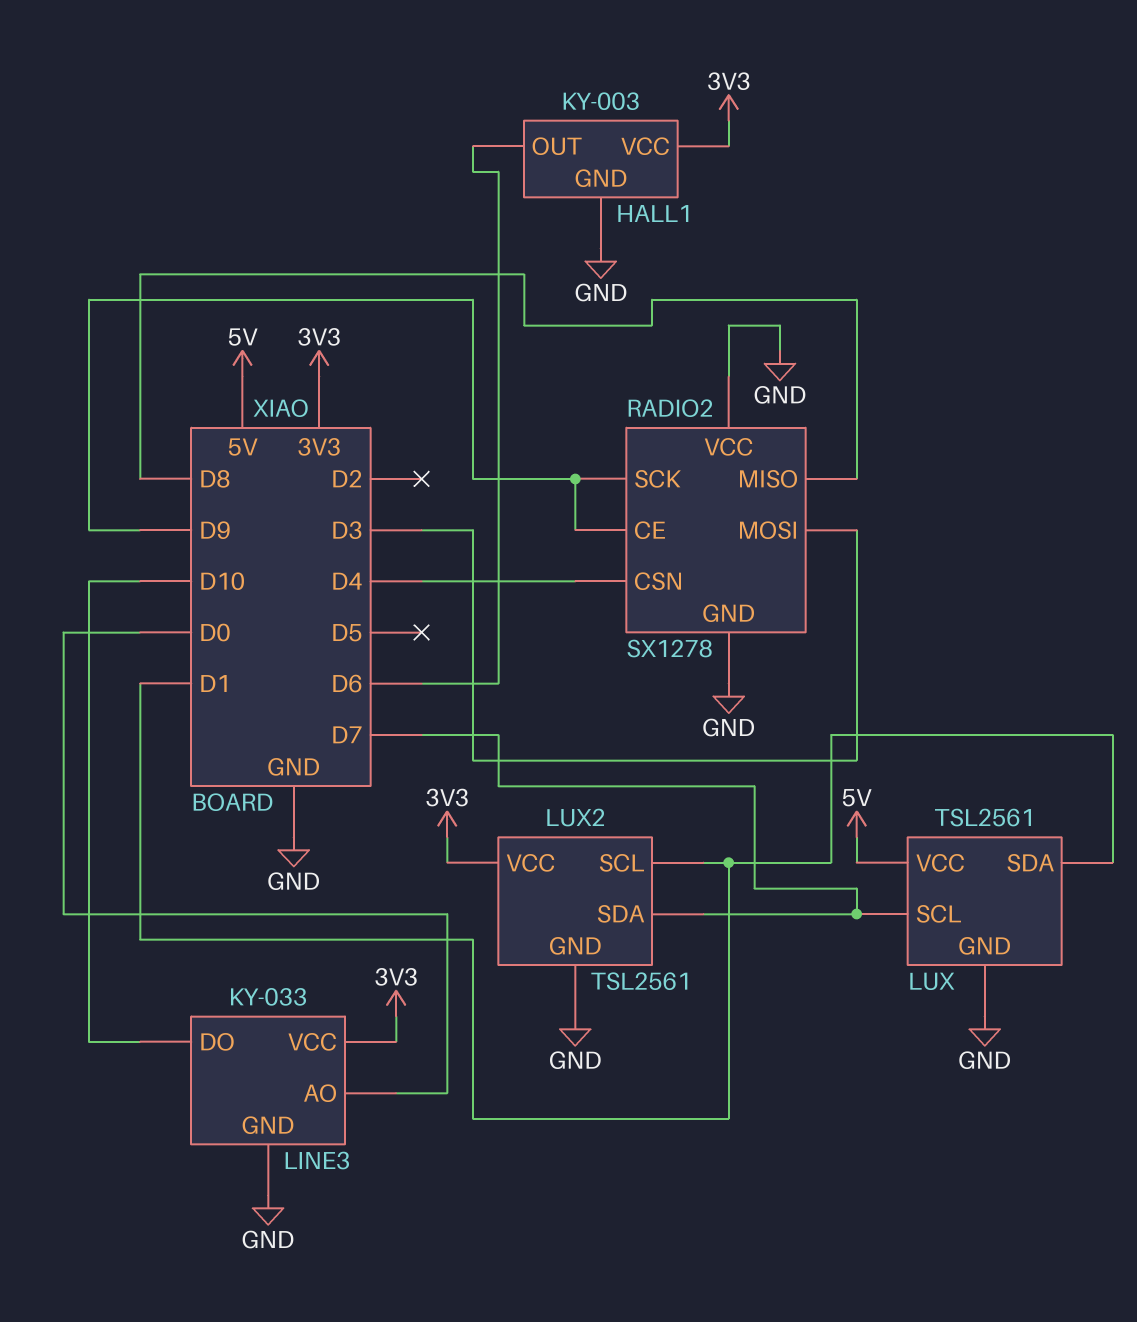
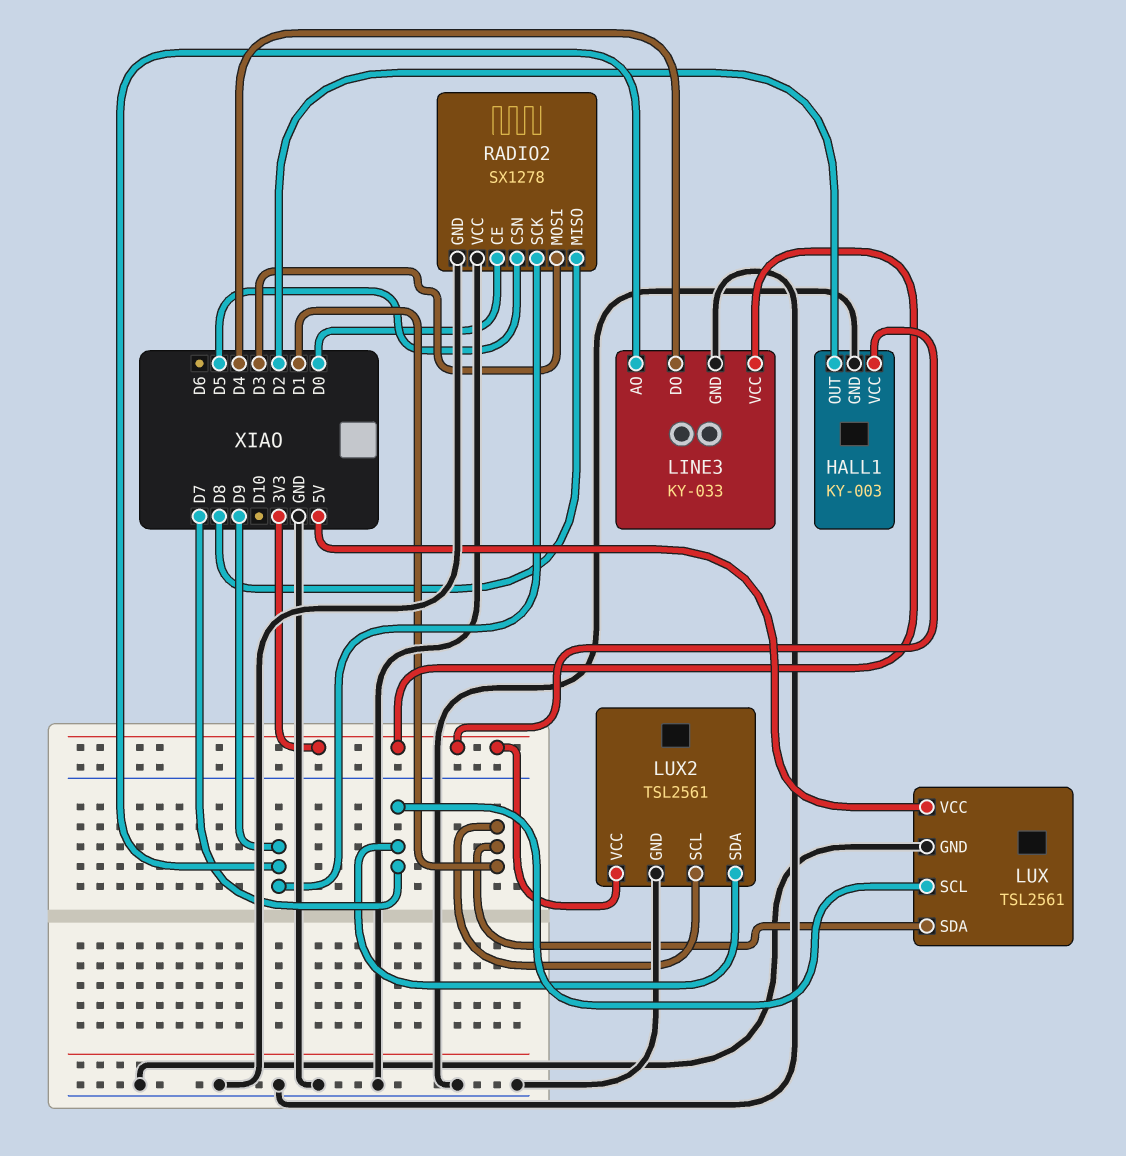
HALL1 pin OUT: D6 -> D2
LINE3 pin AO: D0 -> D9
LINE3 pin DO: D10 -> D4
RADIO2 pin CE: D9 -> D0
RADIO2 pin CSN: D4 -> D5

